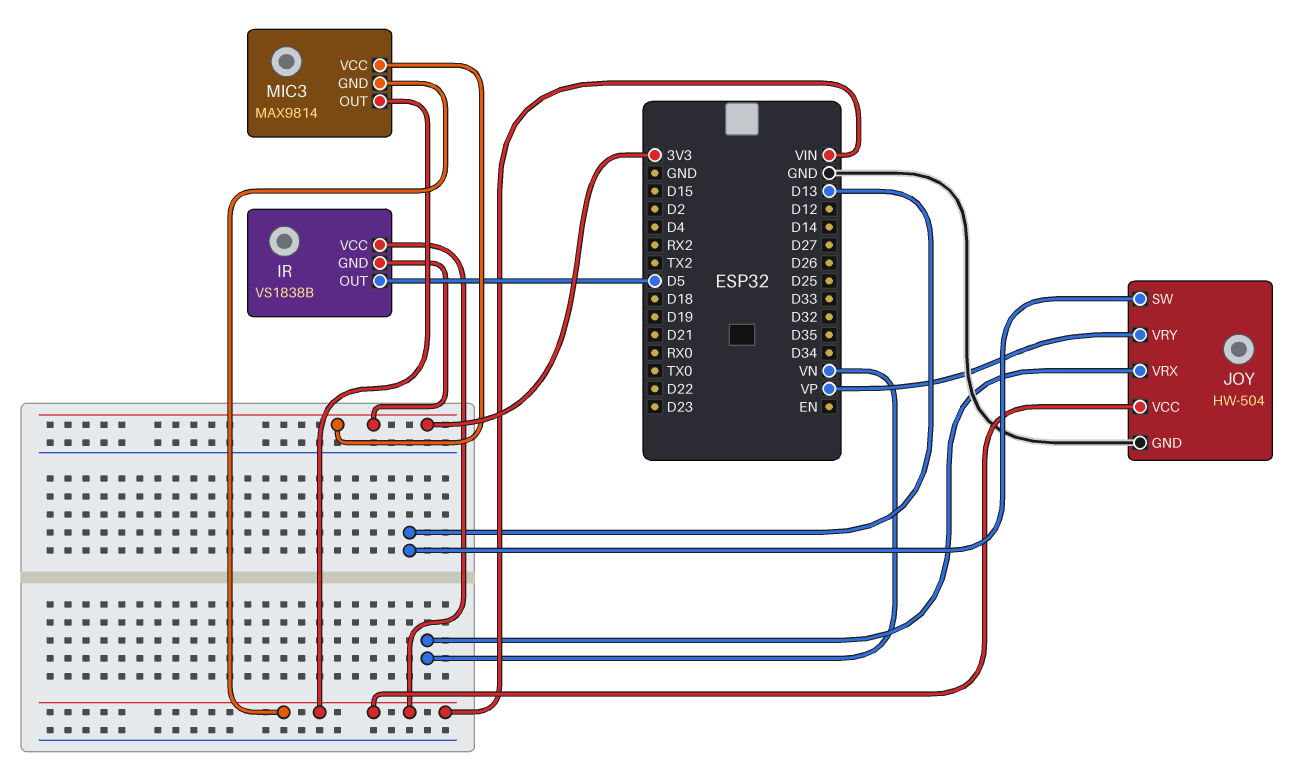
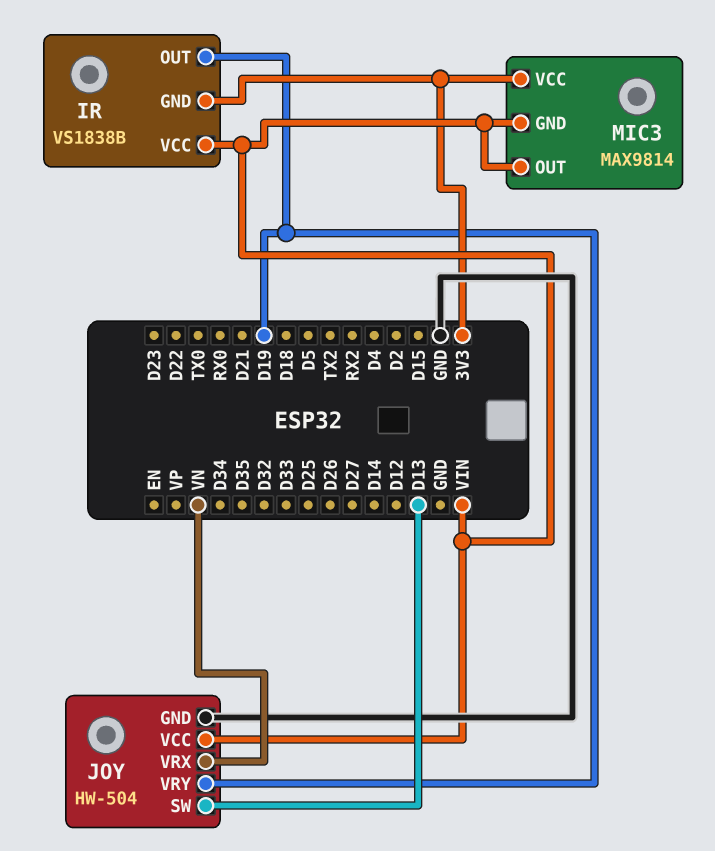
IR pin OUT: D5 -> D19
JOY pin VRY: VP -> D19

